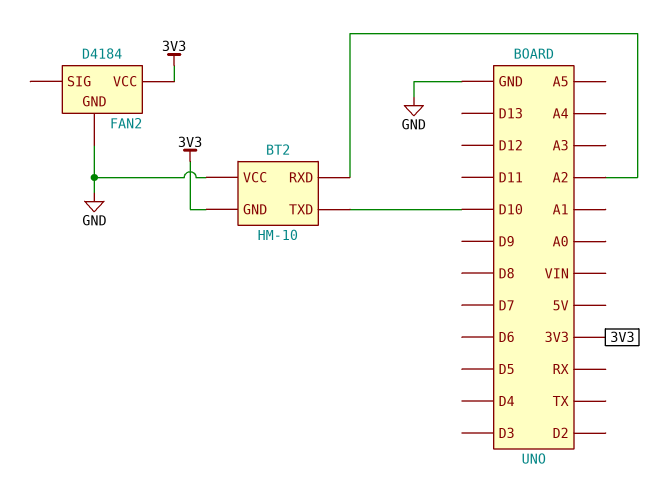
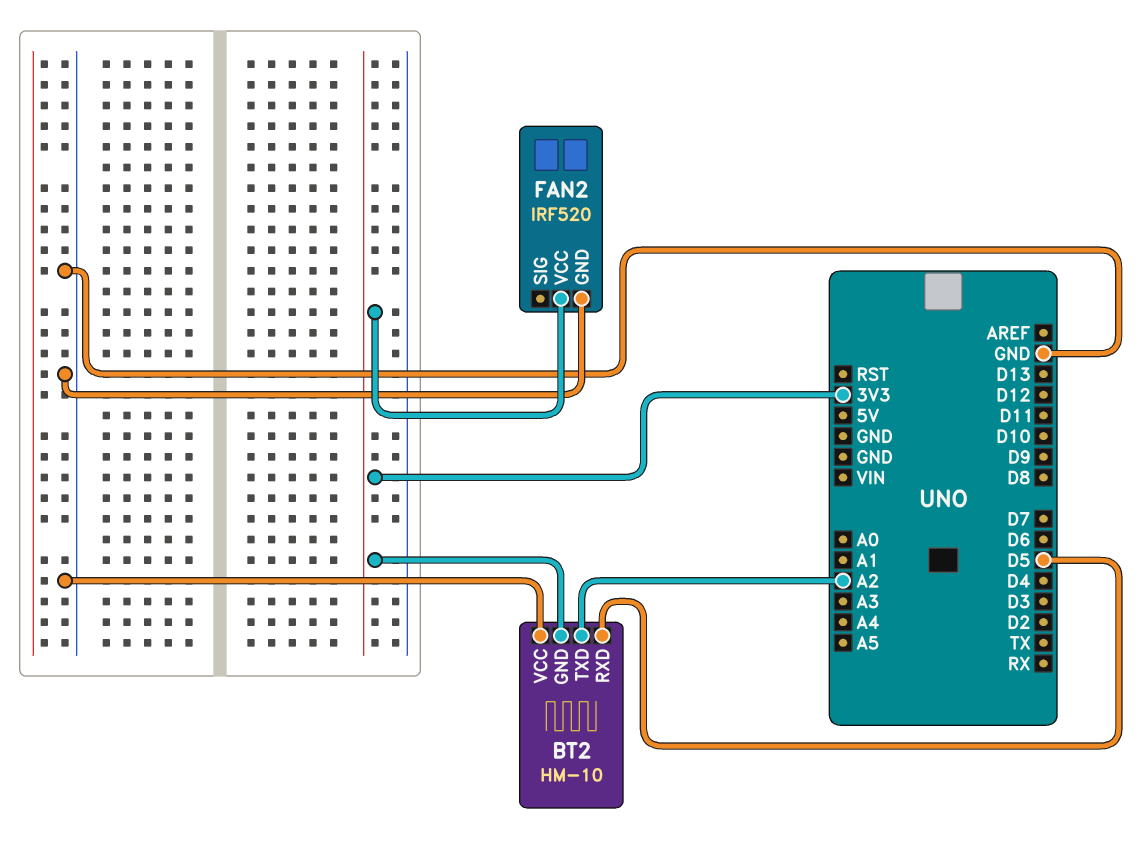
BT2 pin RXD: A2 -> D5
BT2 pin TXD: D10 -> A2
FAN2: D4184 -> IRF520

